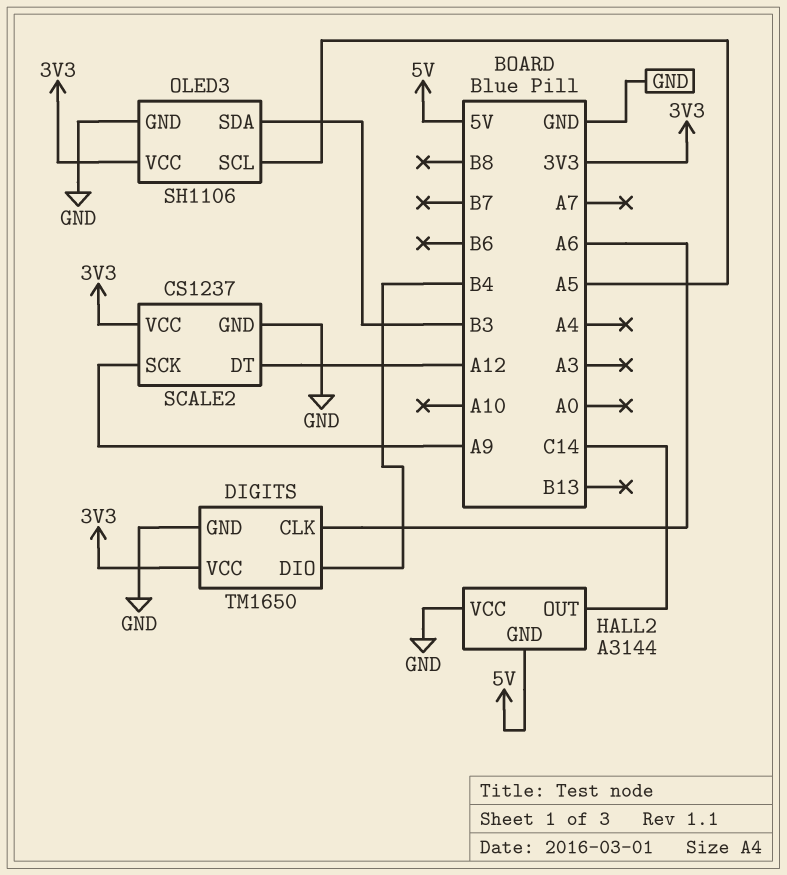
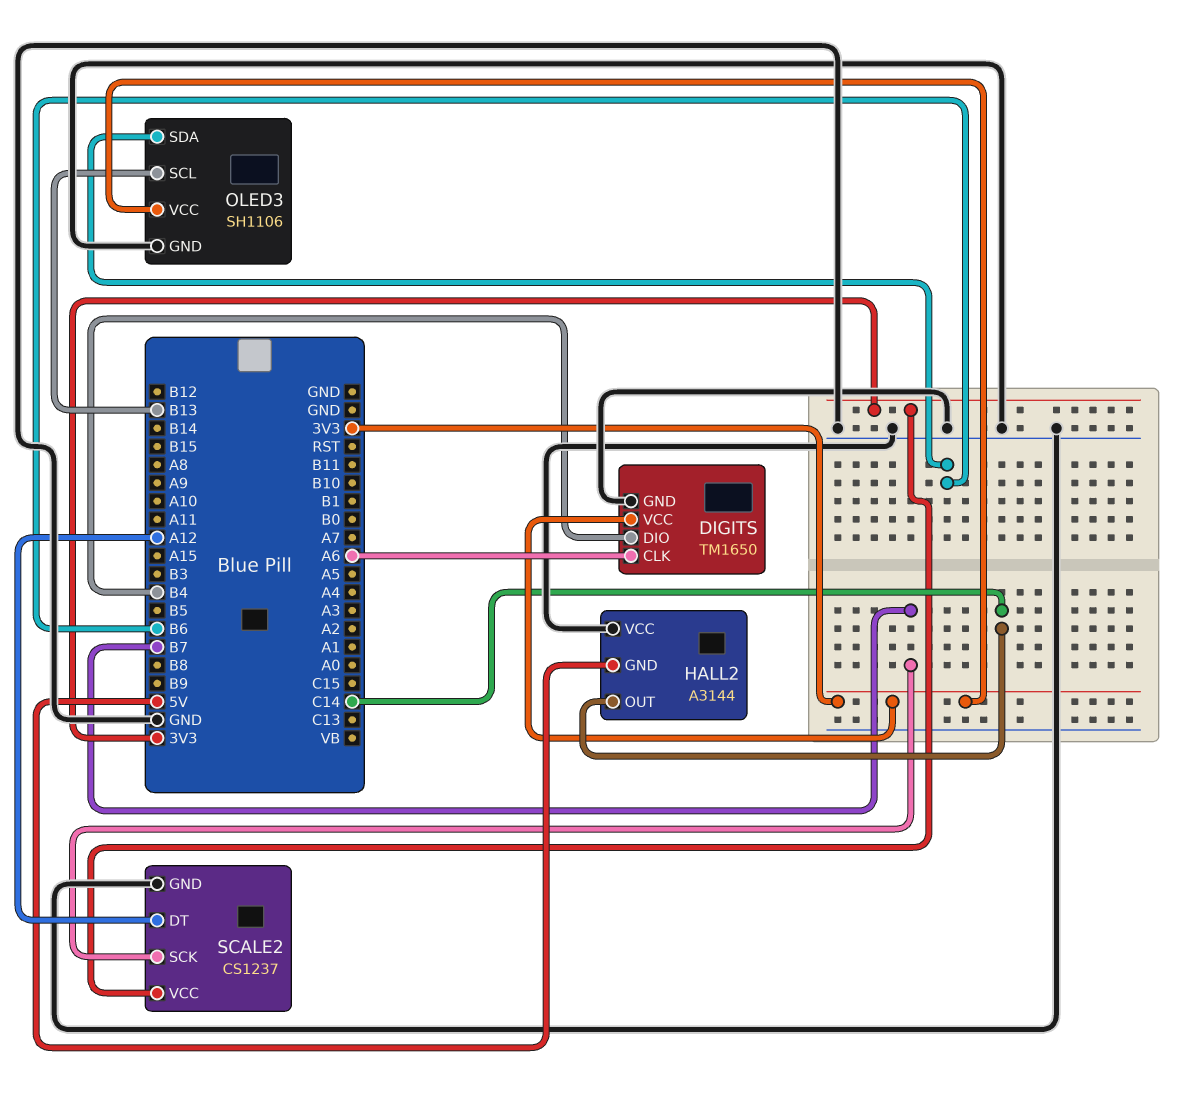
OLED3 pin SCL: A5 -> B13
OLED3 pin SDA: B3 -> B6
SCALE2 pin SCK: A9 -> B7

